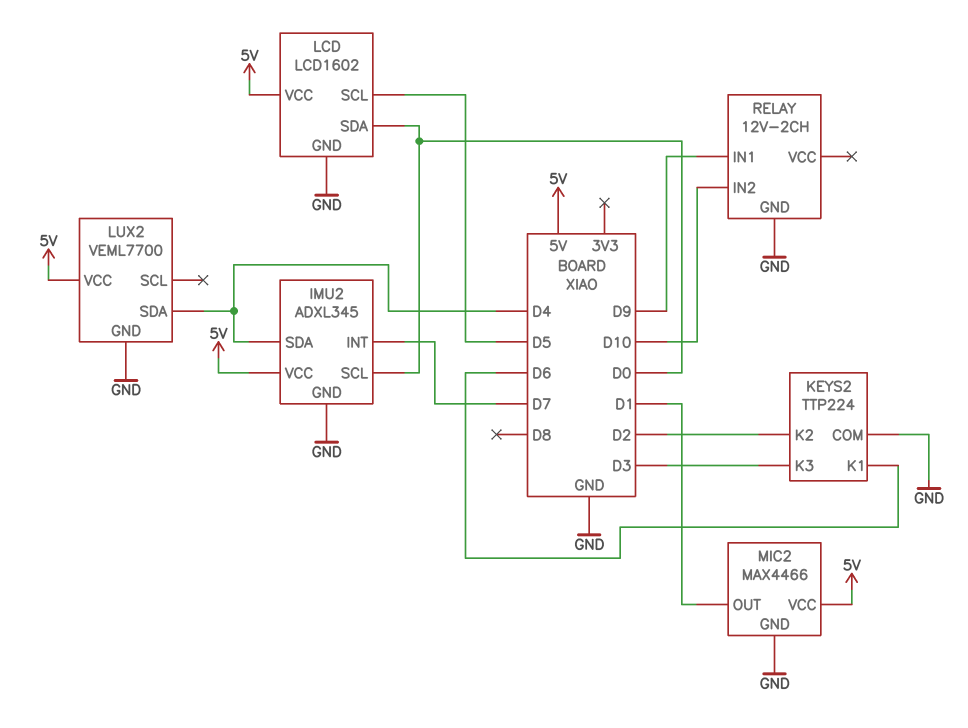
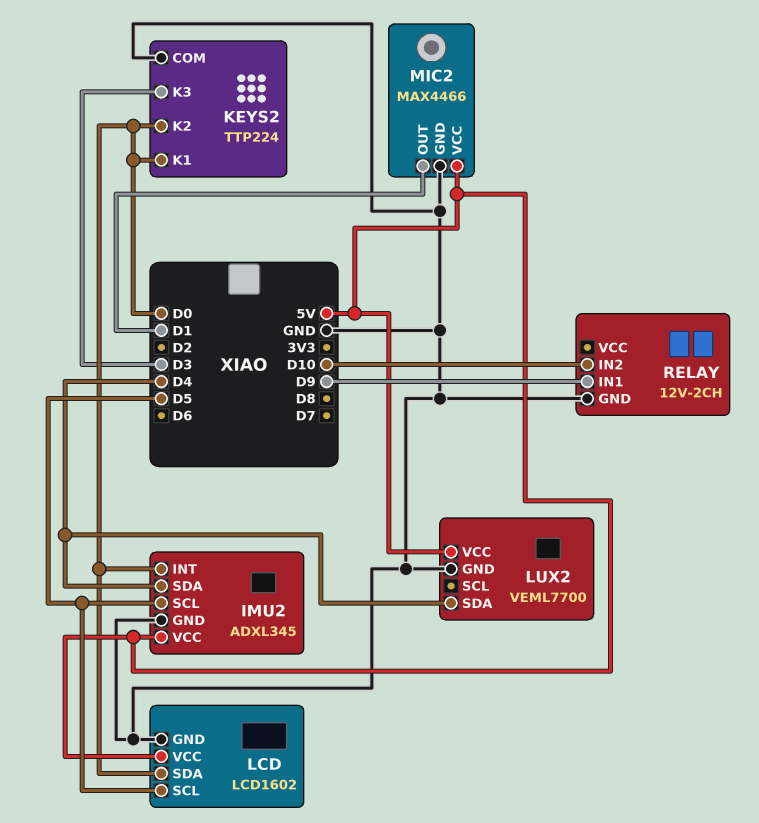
IMU2 pin INT: D7 -> D0
IMU2 pin SCL: D0 -> D5
KEYS2 pin K1: D6 -> D0
KEYS2 pin K2: D2 -> D0

